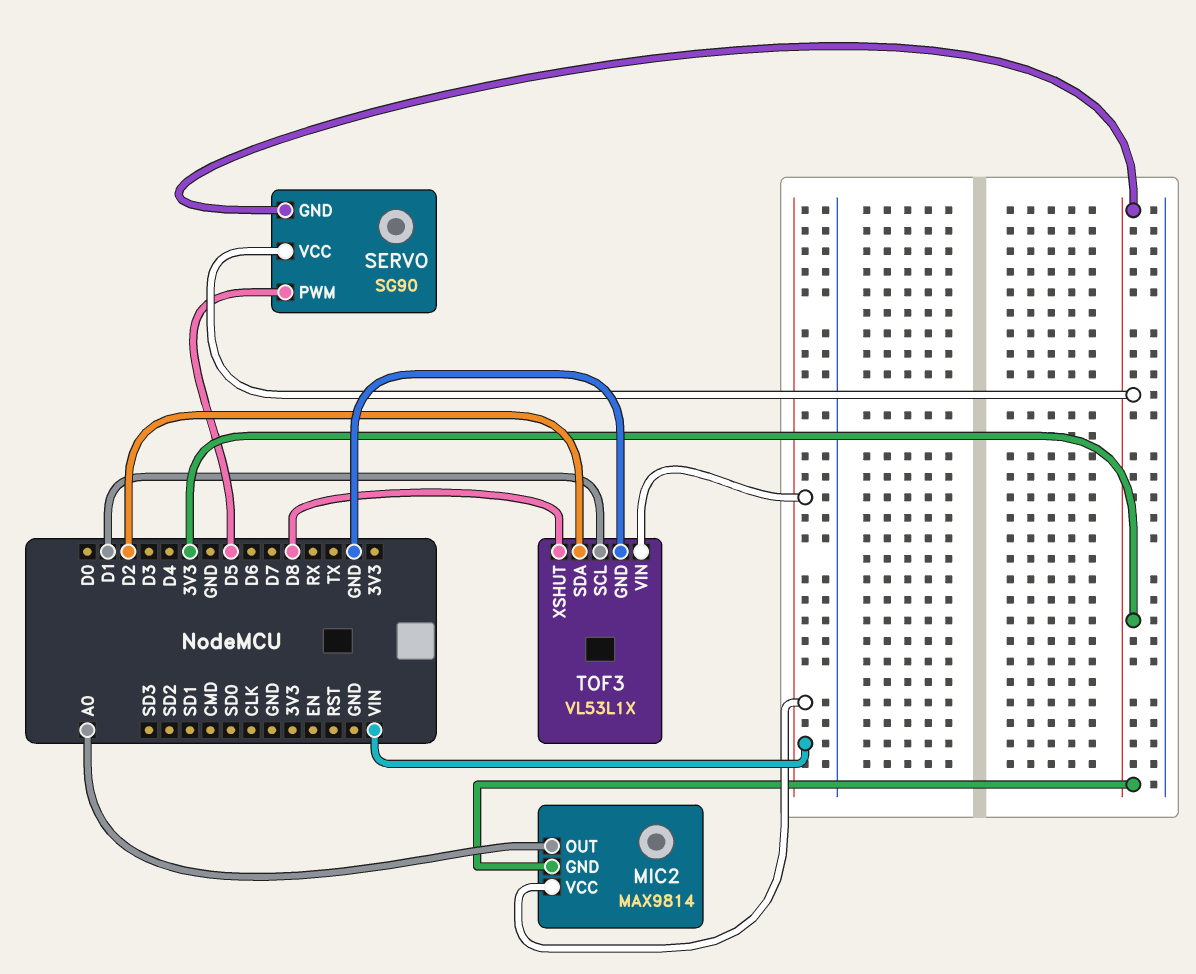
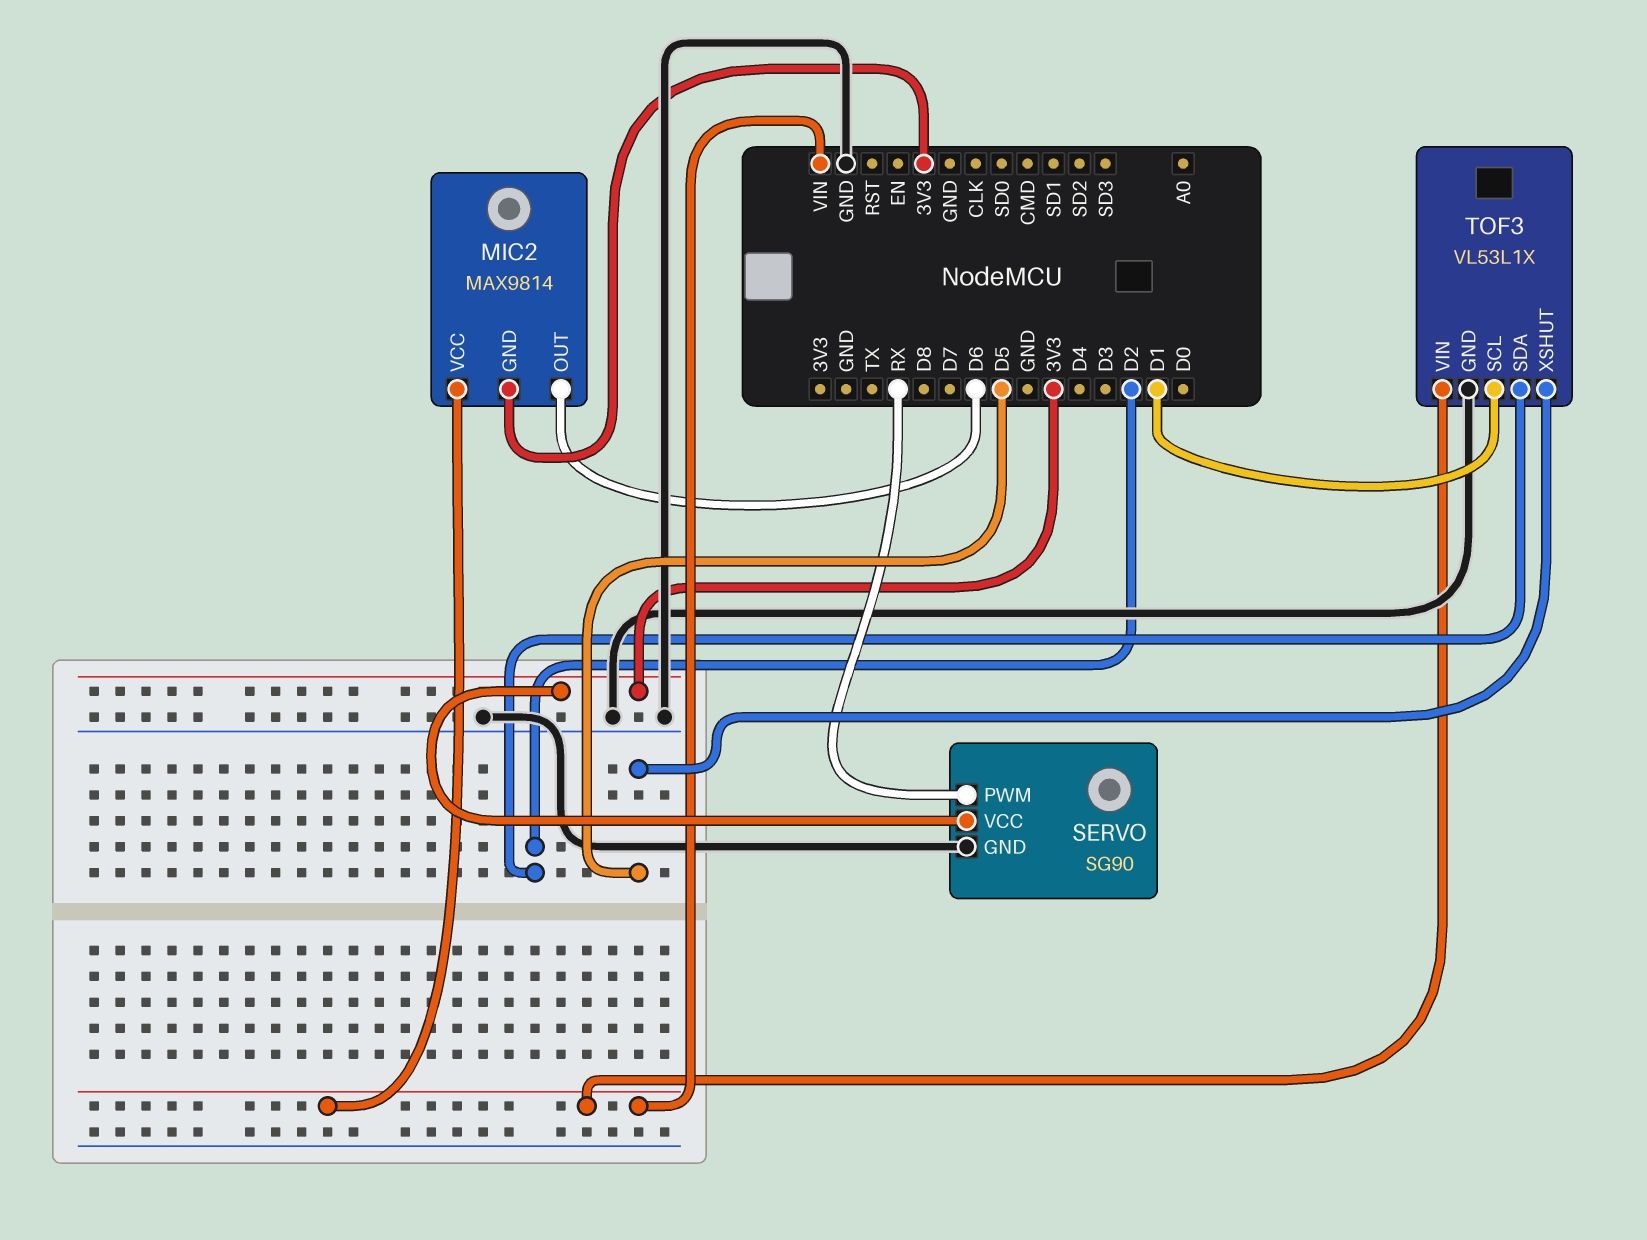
MIC2 pin OUT: A0 -> D6
SERVO pin GND: 3V3 -> GND
SERVO pin PWM: D5 -> RX
TOF3 pin XSHUT: D8 -> D5

